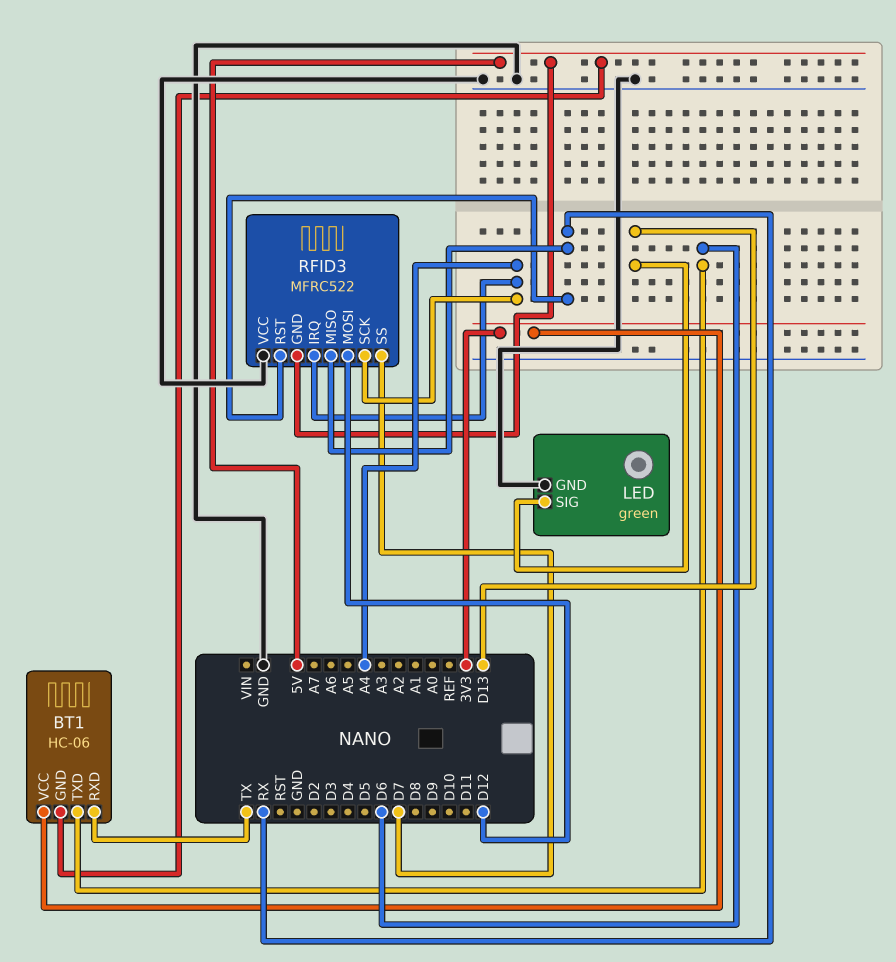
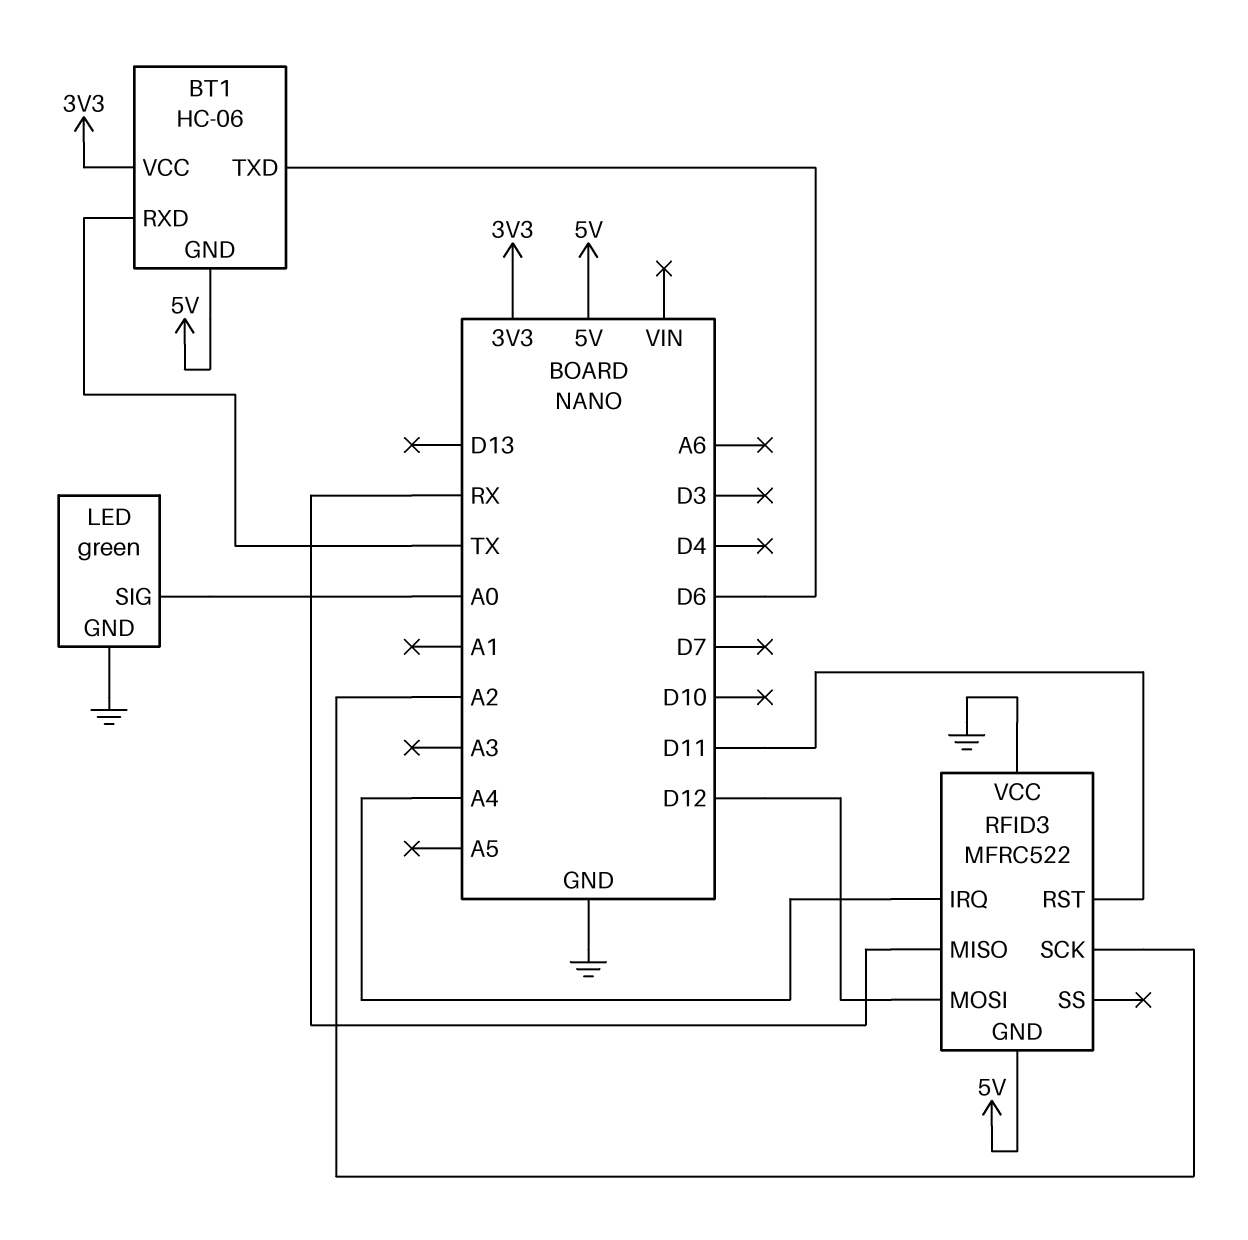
LED pin SIG: D13 -> A0
RFID3 pin RST: RX -> D11
RFID3 pin SCK: A4 -> A2
RFID3 pin SS: D7 -> none

